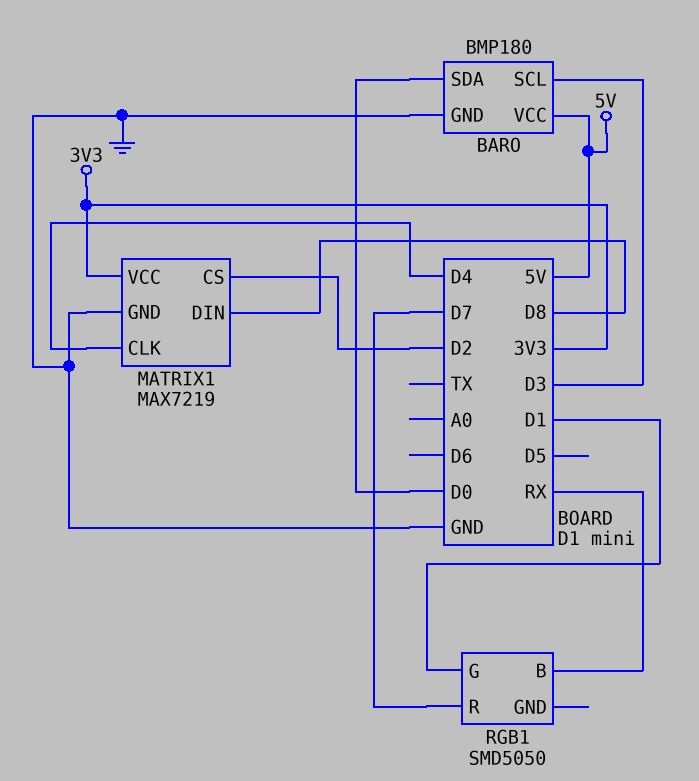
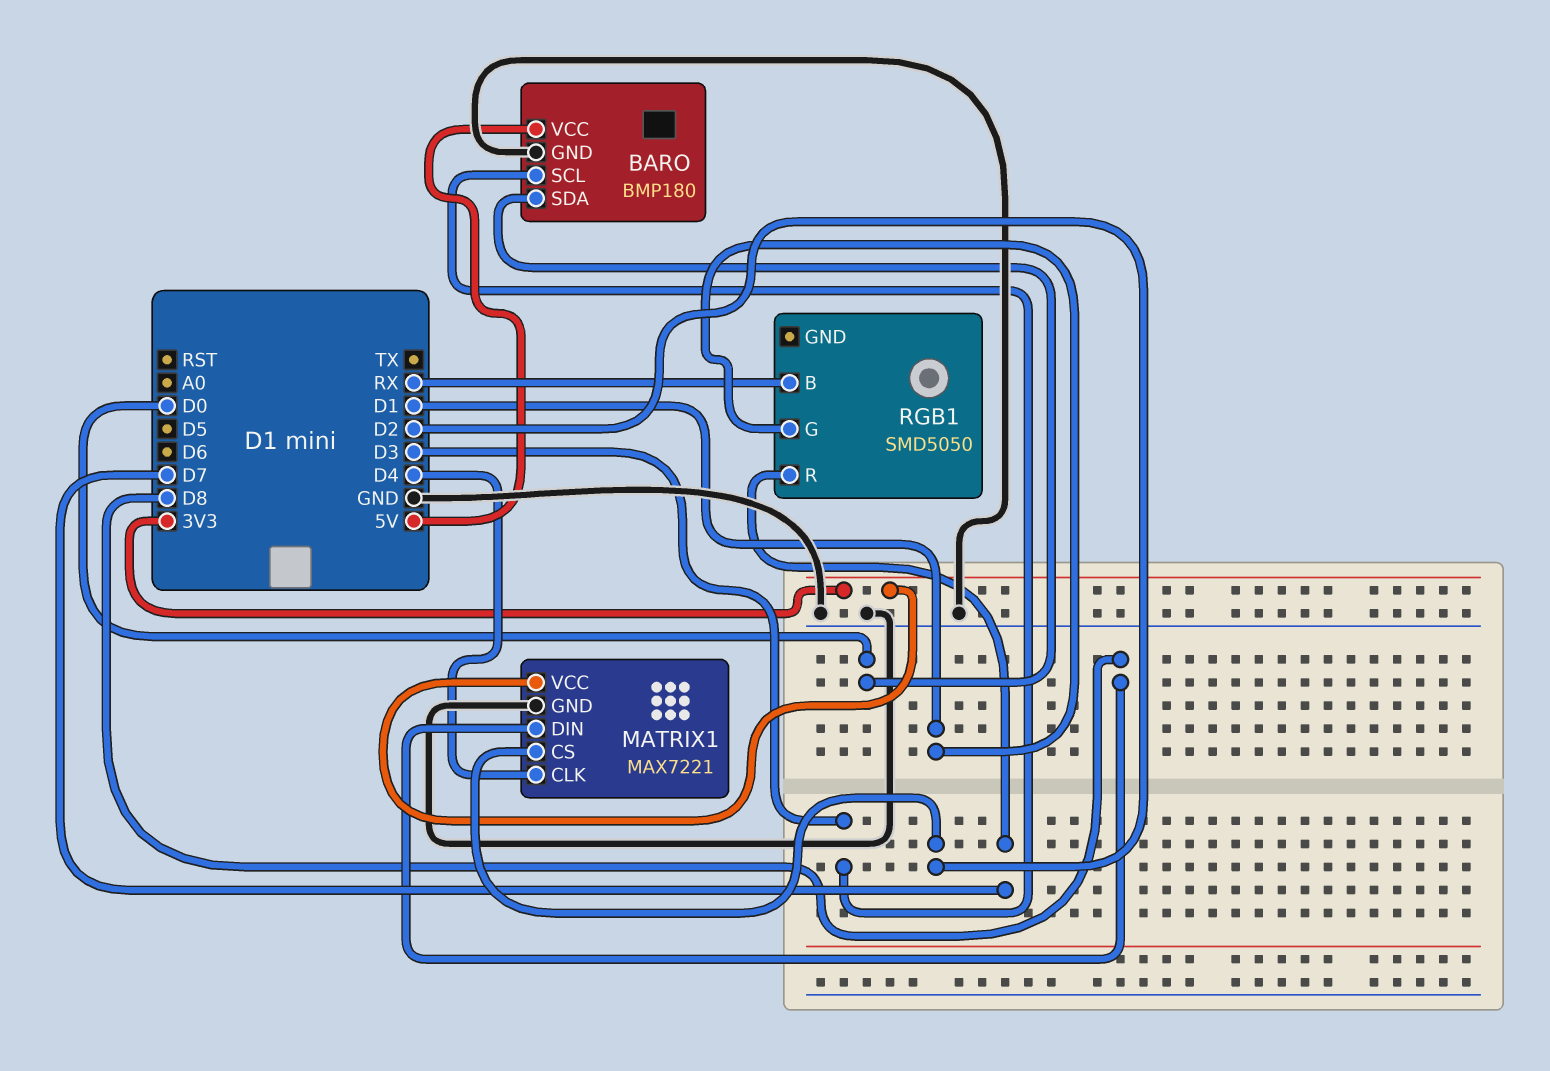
MATRIX1: MAX7219 -> MAX7221

